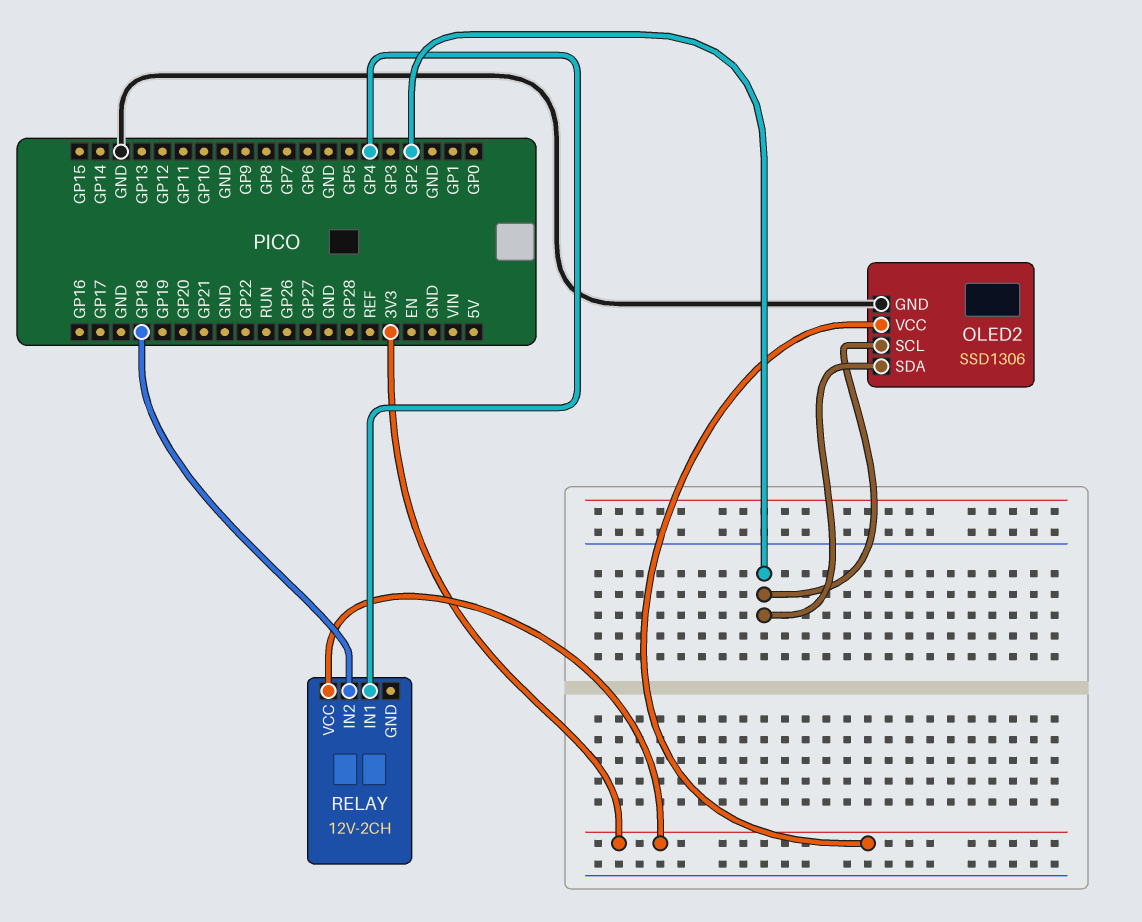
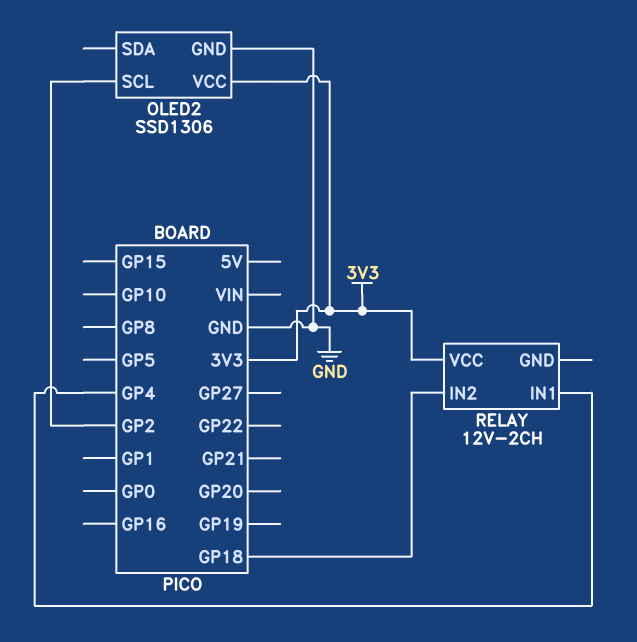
OLED2 pin SDA: GP2 -> none

